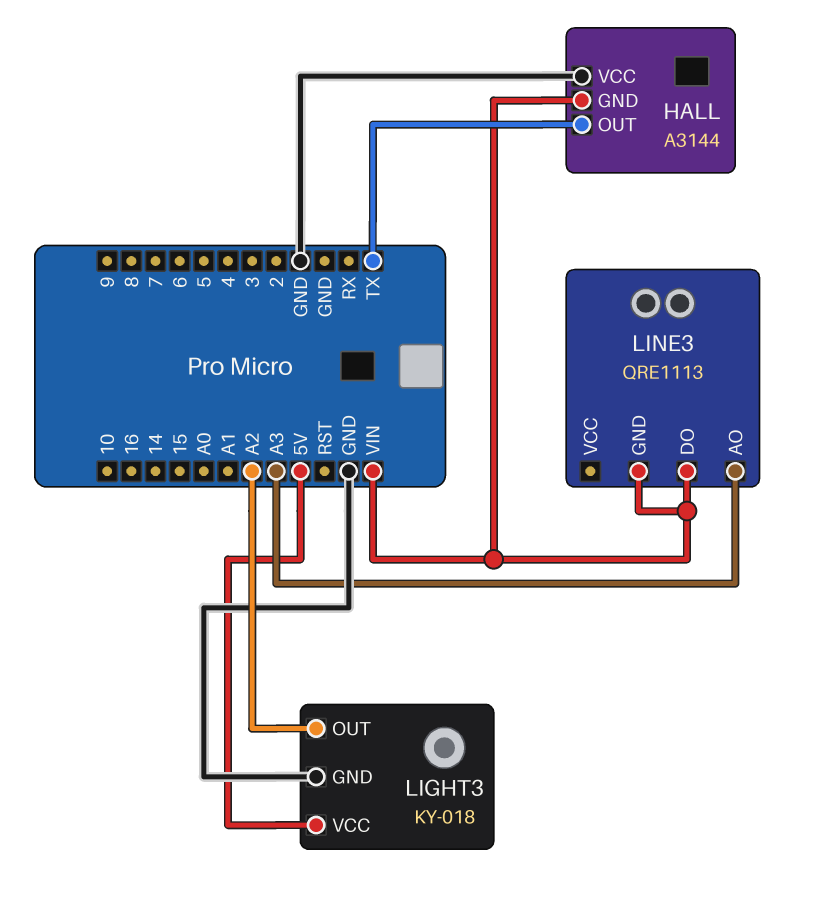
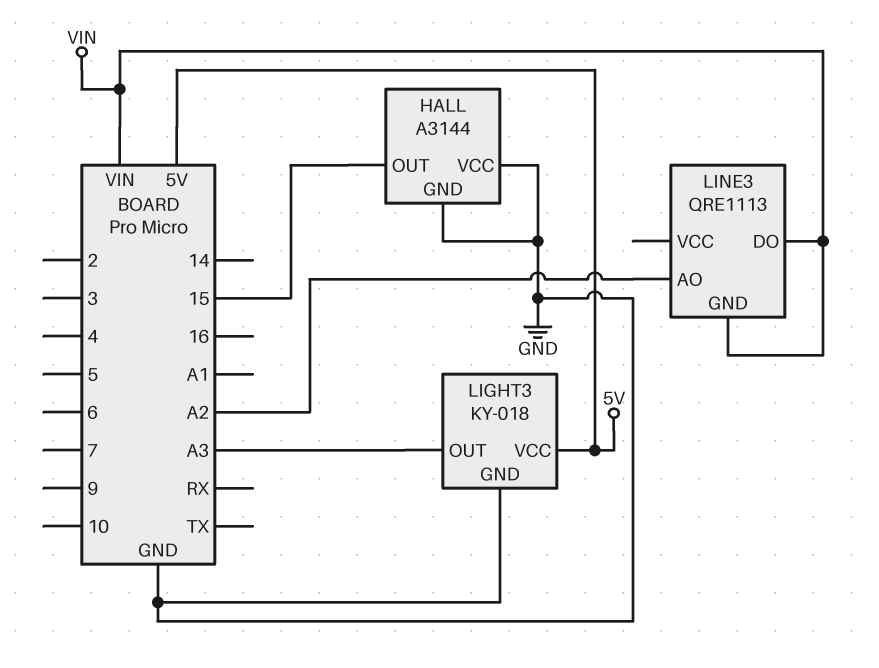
HALL pin GND: VIN -> GND
HALL pin OUT: TX -> 15
LIGHT3 pin OUT: A2 -> A3
LINE3 pin AO: A3 -> A2

